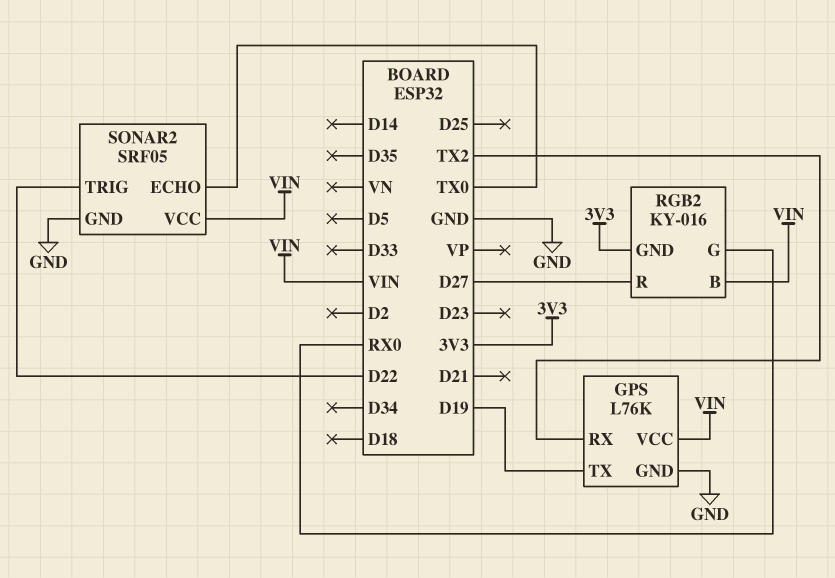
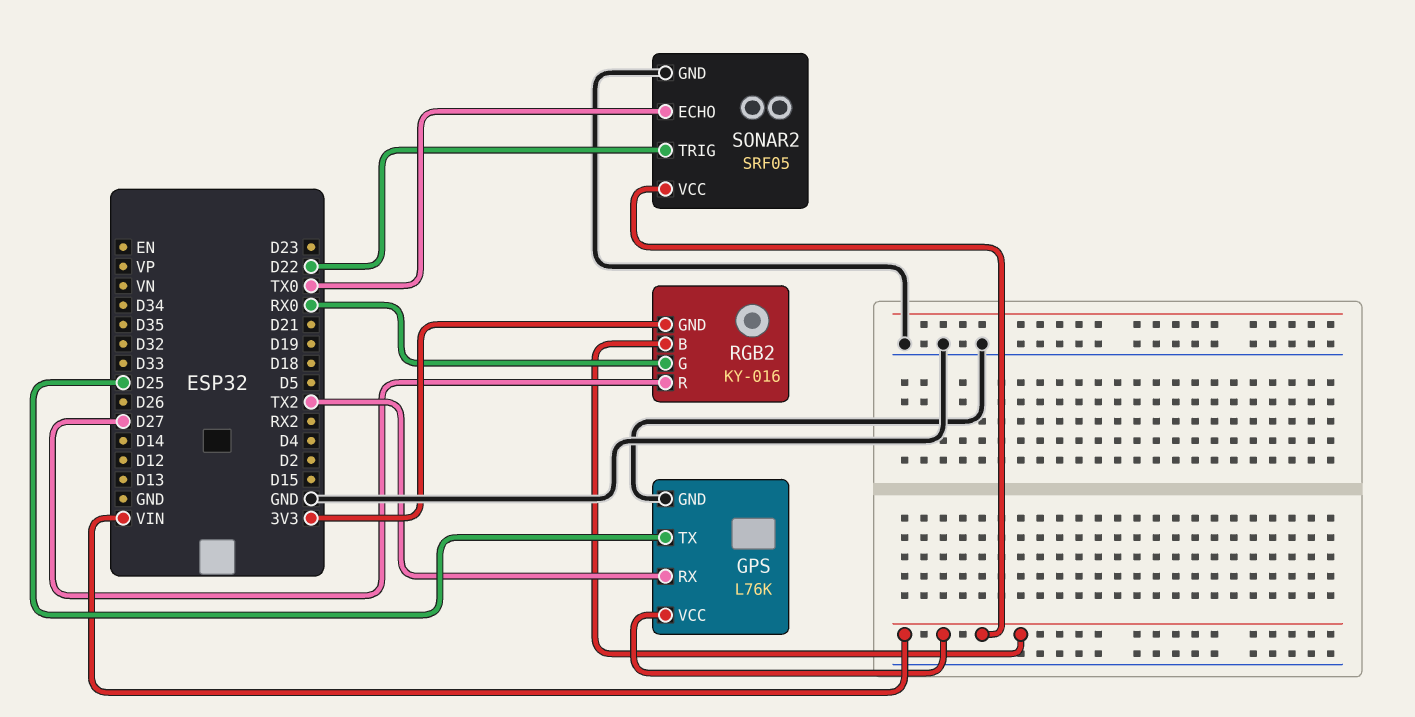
GPS pin TX: D19 -> D25

